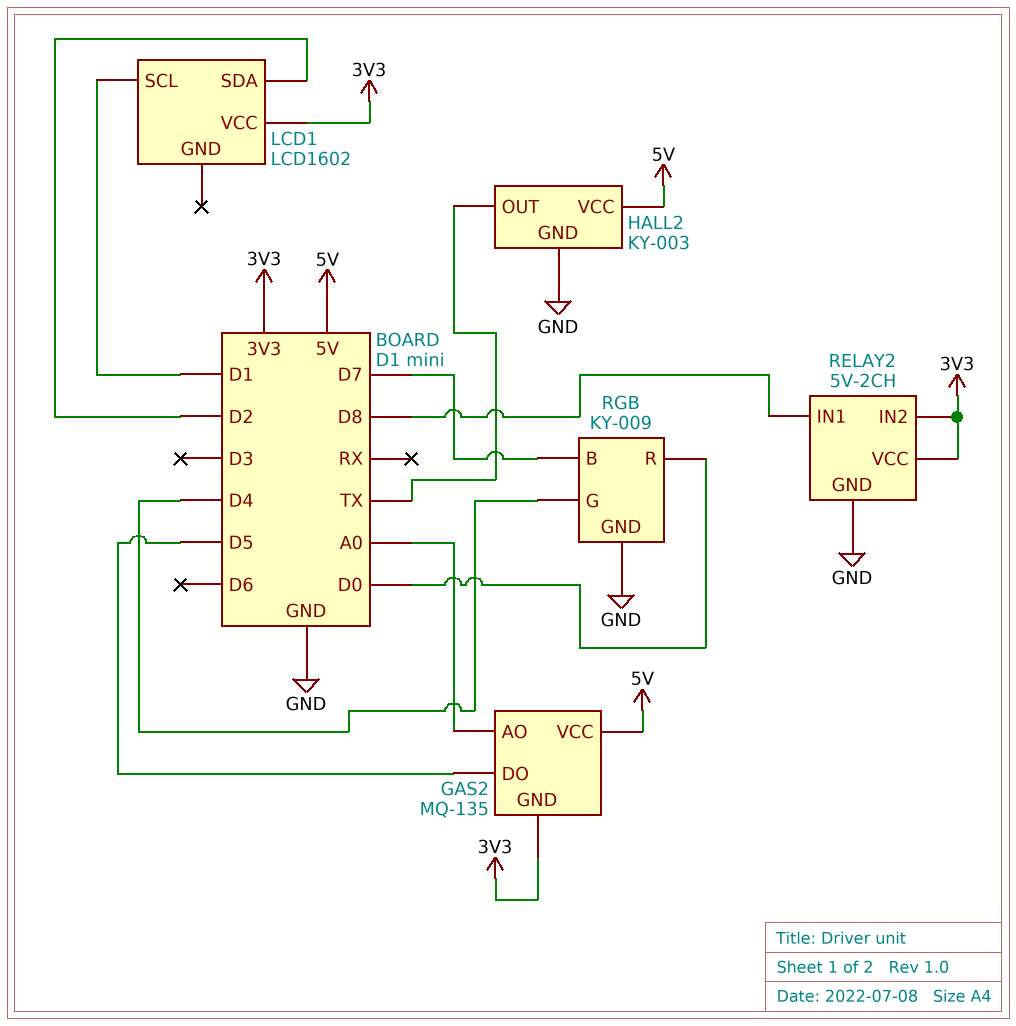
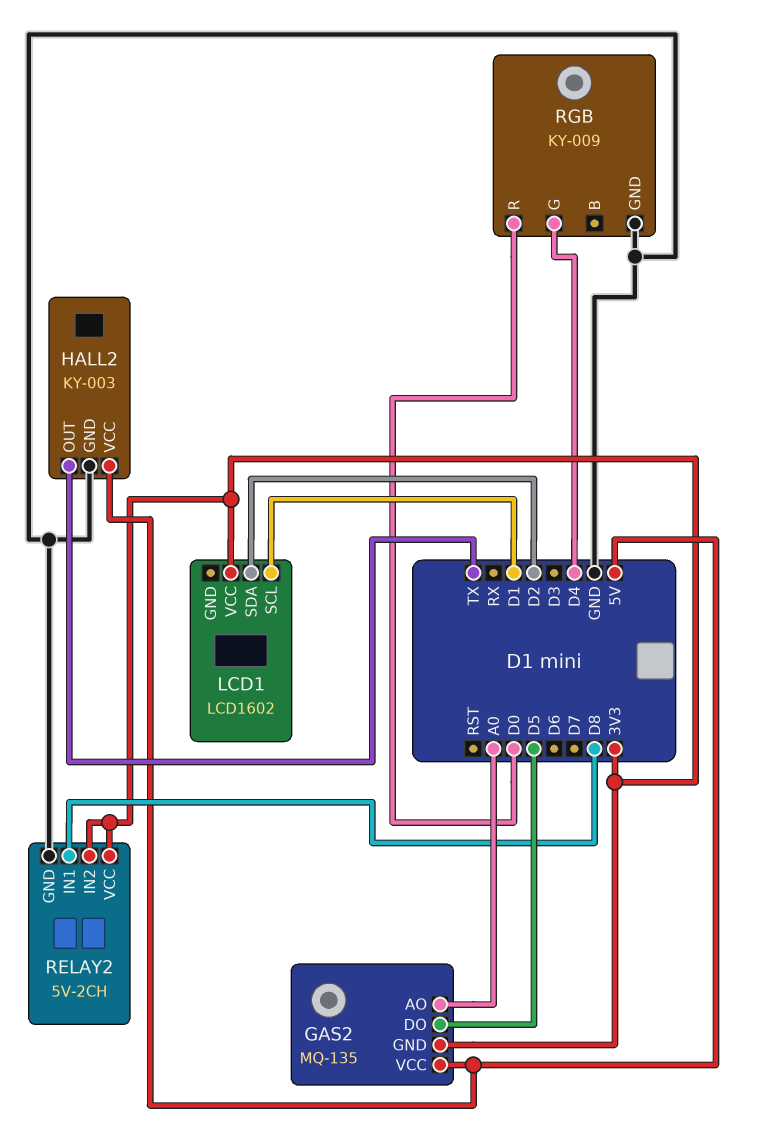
RGB pin B: D7 -> none

